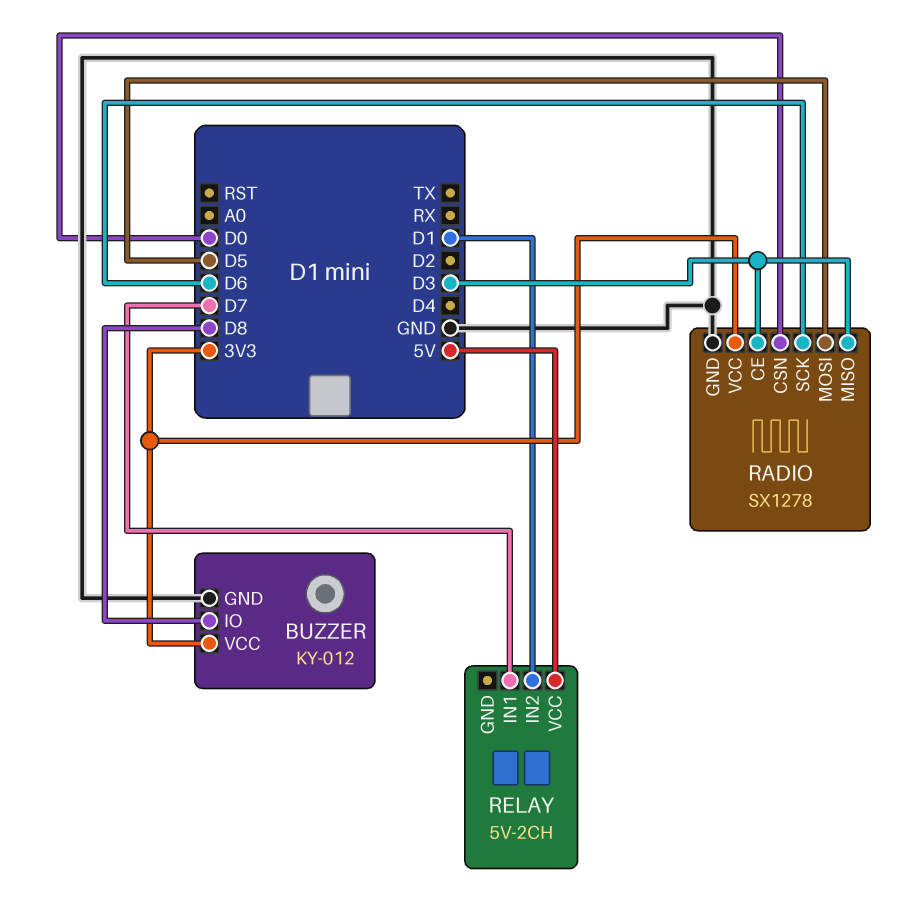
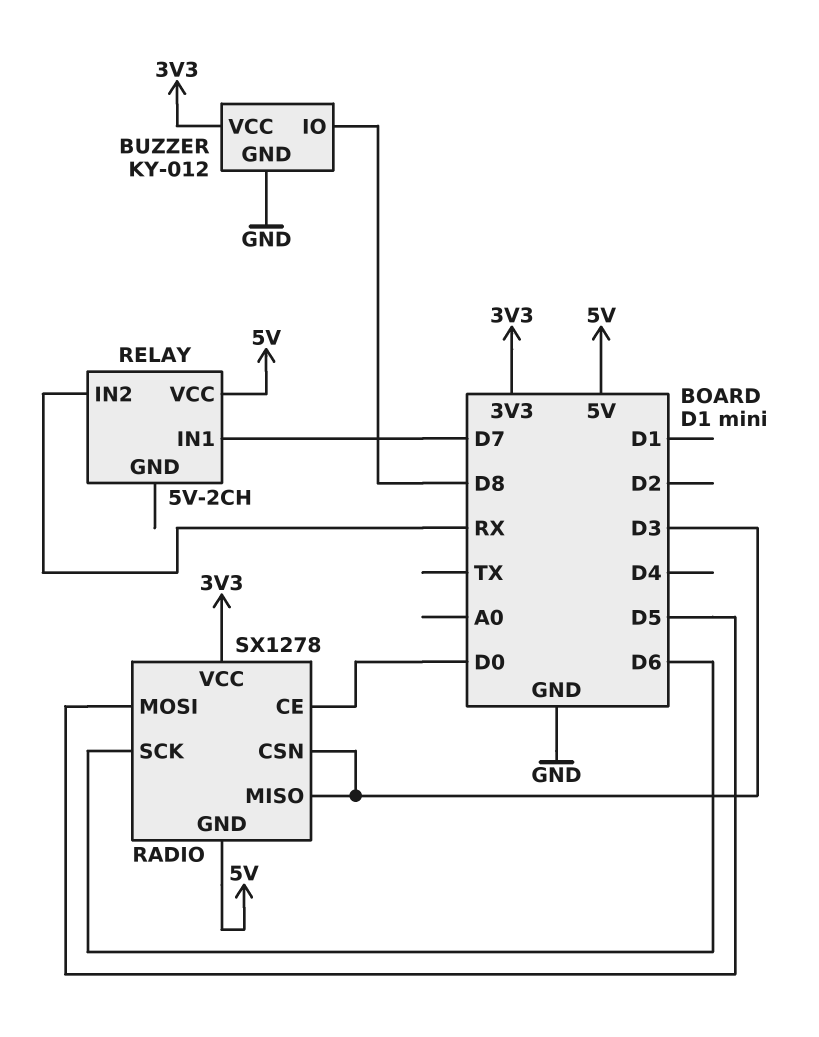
RADIO pin CE: D3 -> D0
RADIO pin CSN: D0 -> D3
RADIO pin GND: GND -> 5V
RELAY pin IN2: D1 -> RX

